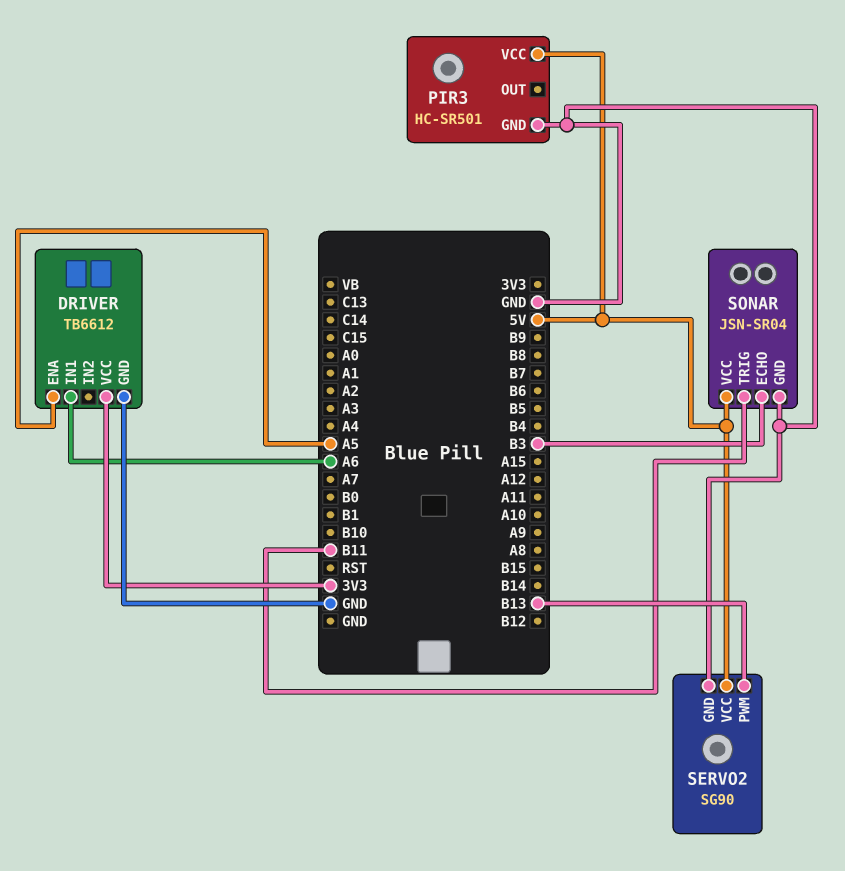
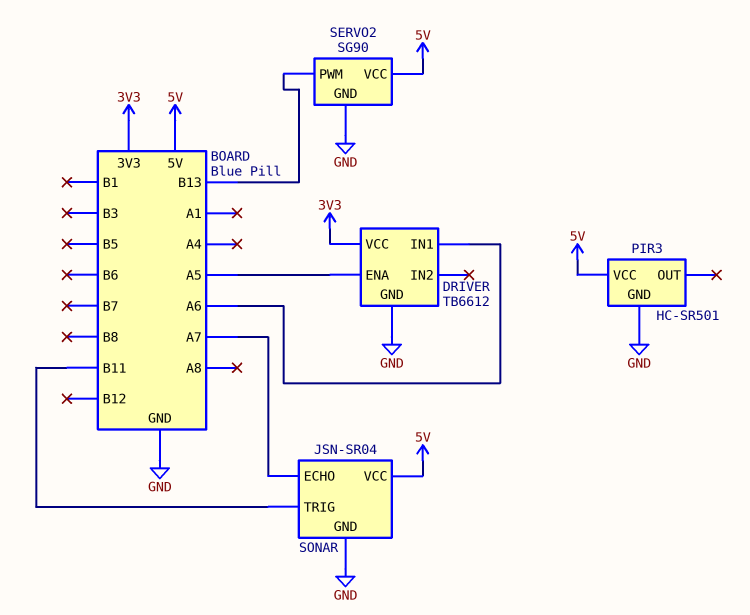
SONAR pin ECHO: B3 -> A7

